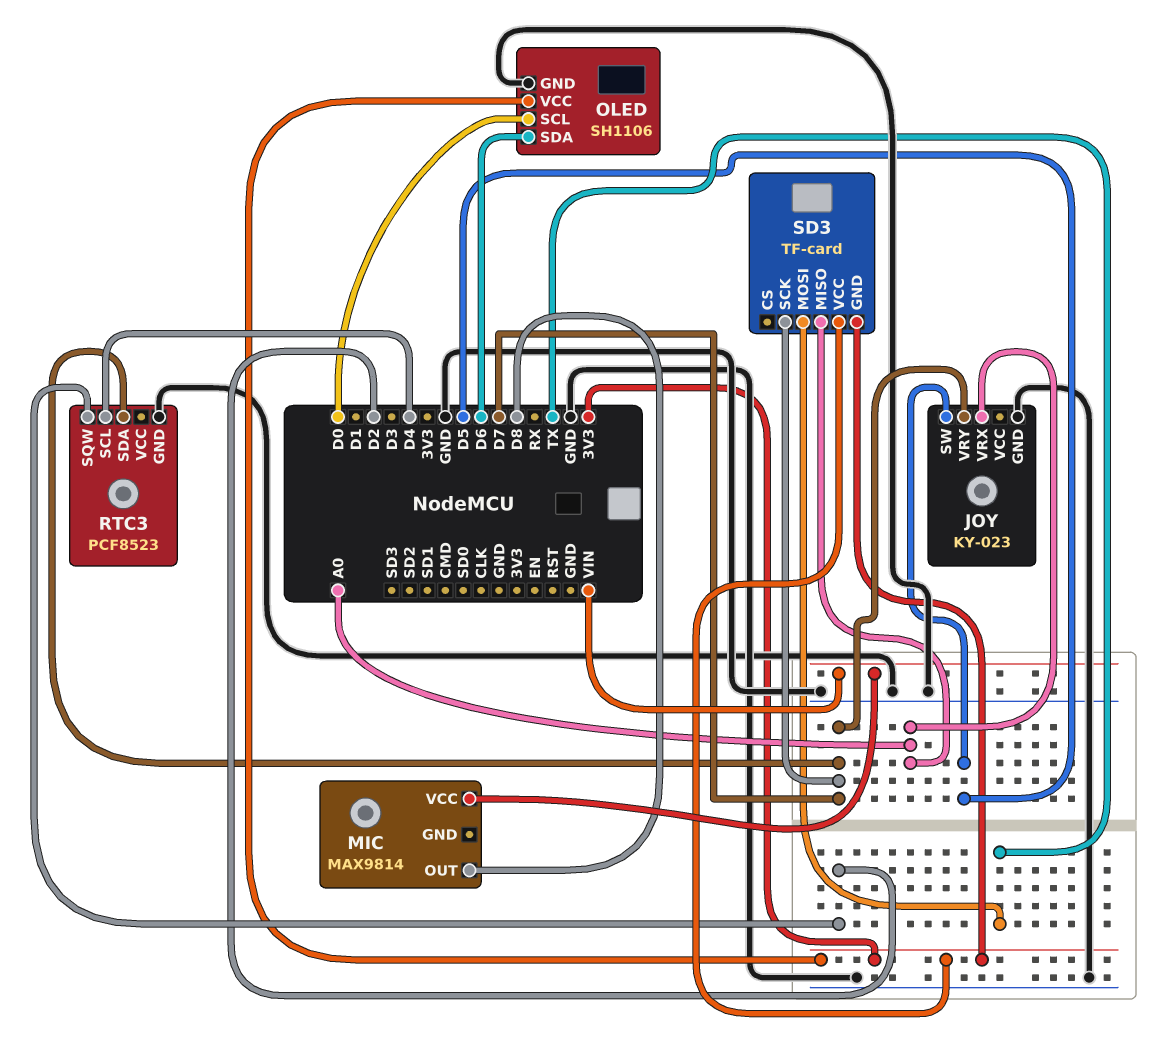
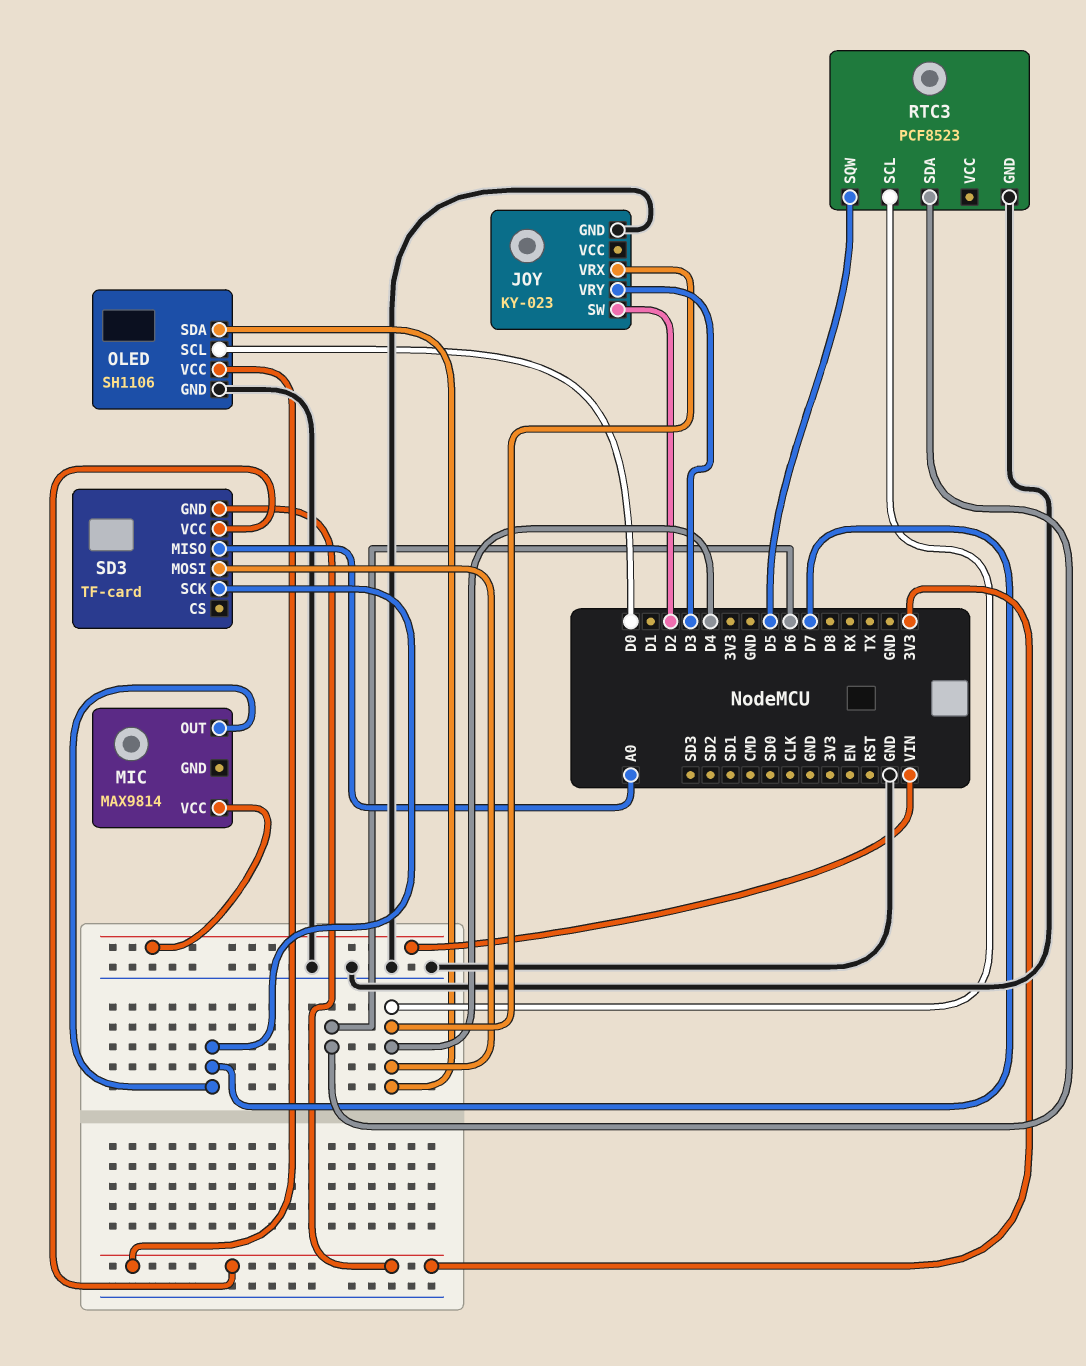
JOY pin SW: D5 -> D2
JOY pin VRX: A0 -> D4
JOY pin VRY: D7 -> D3
MIC pin OUT: D8 -> D7
OLED pin SDA: D6 -> D4
RTC3 pin SDA: D7 -> D6
RTC3 pin SQW: D2 -> D5
SD3 pin MOSI: TX -> D4

